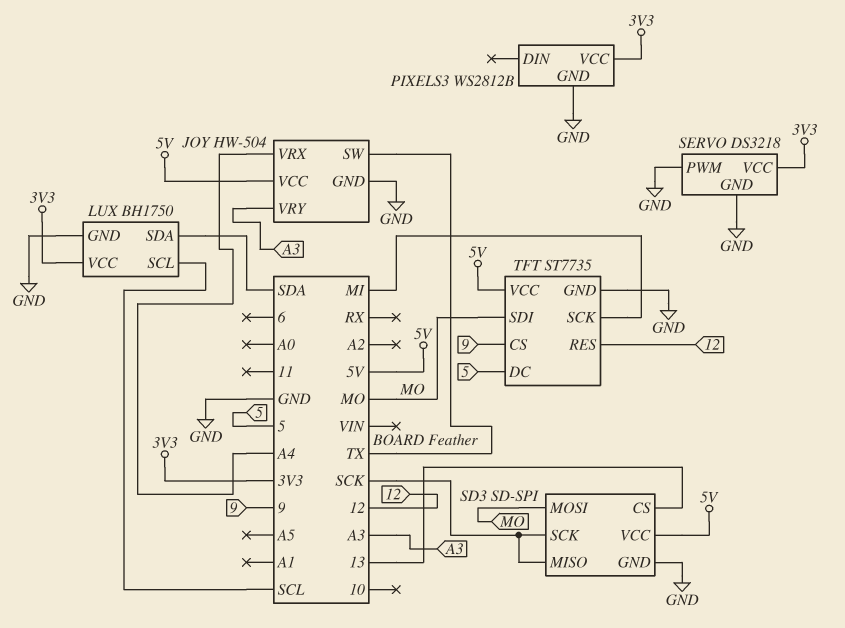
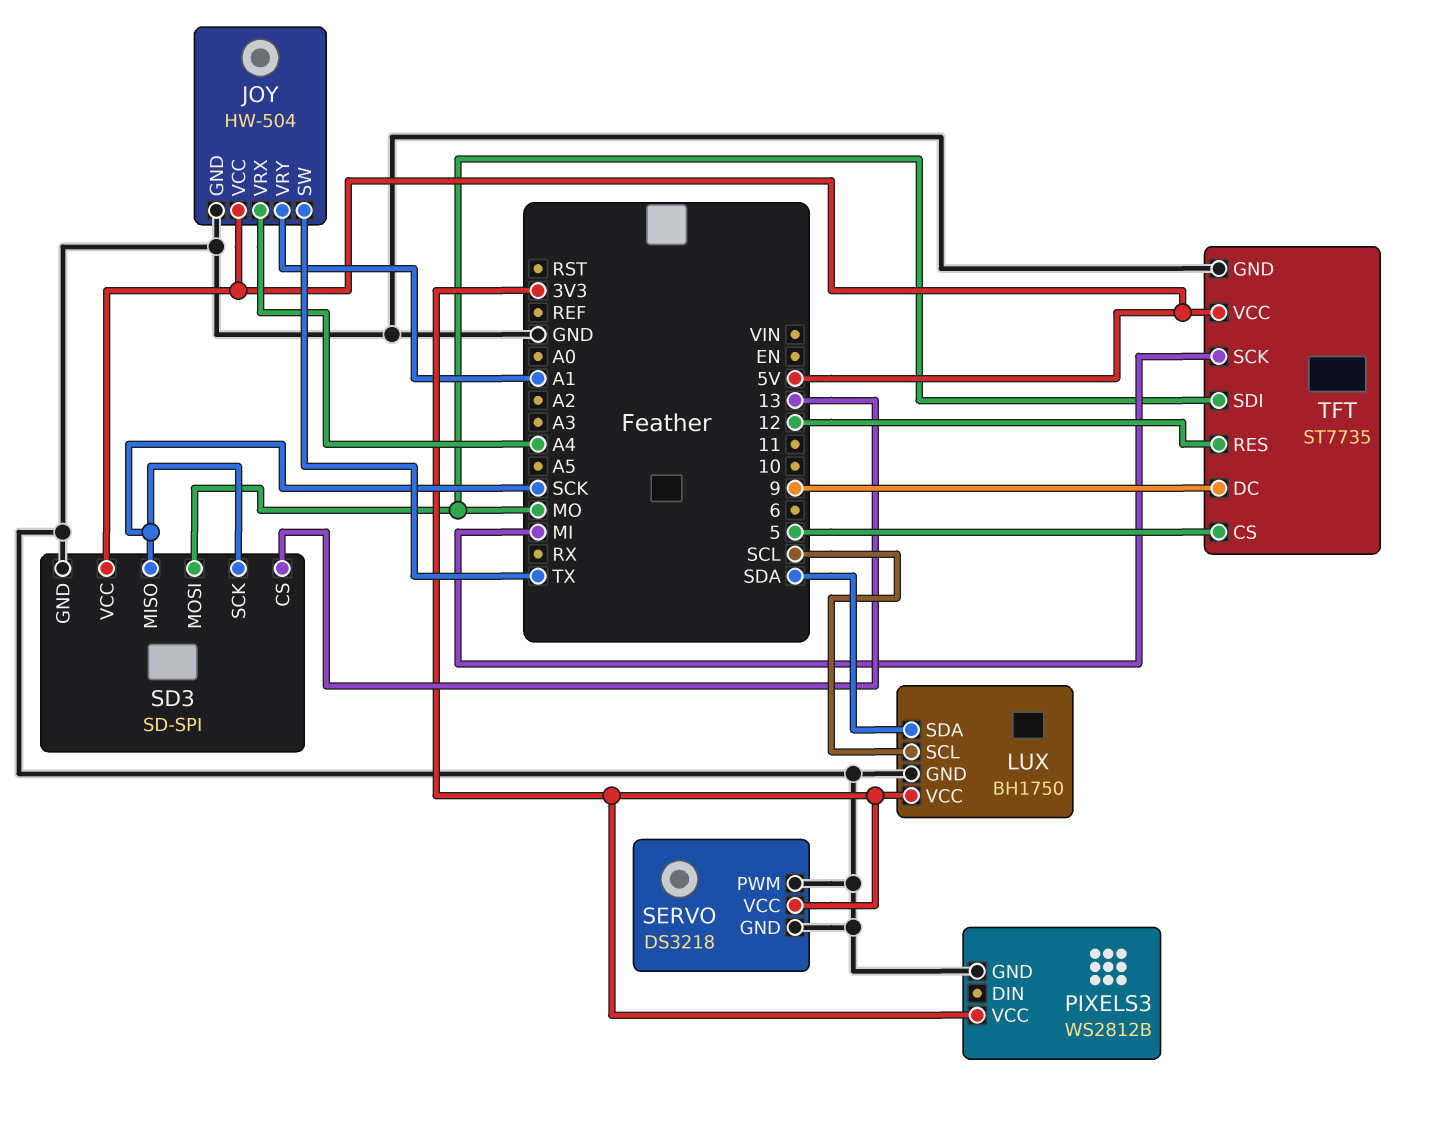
JOY pin VRY: A3 -> A1
TFT pin CS: 9 -> 5
TFT pin DC: 5 -> 9

